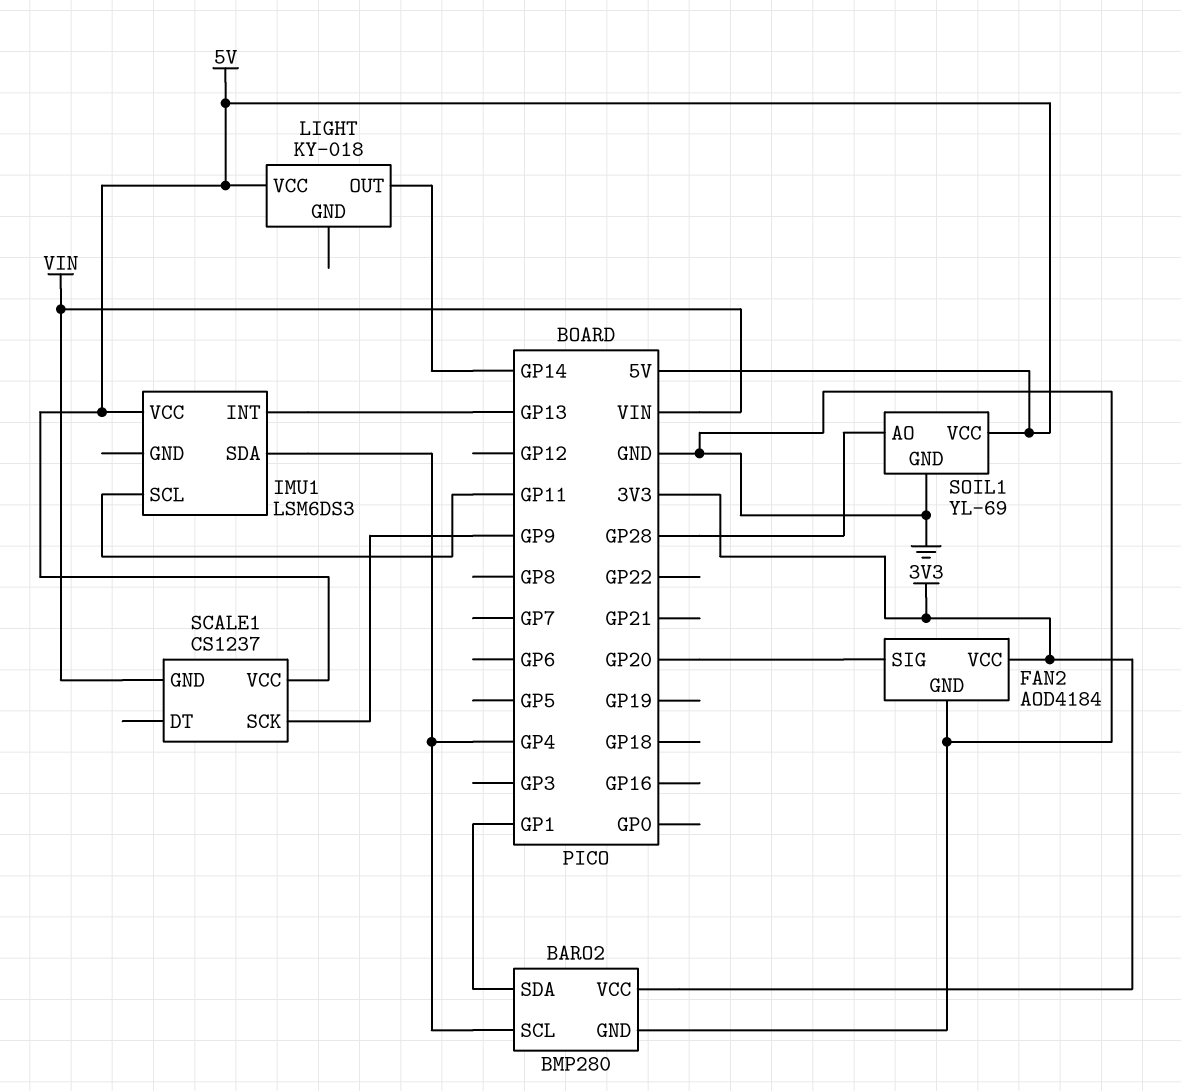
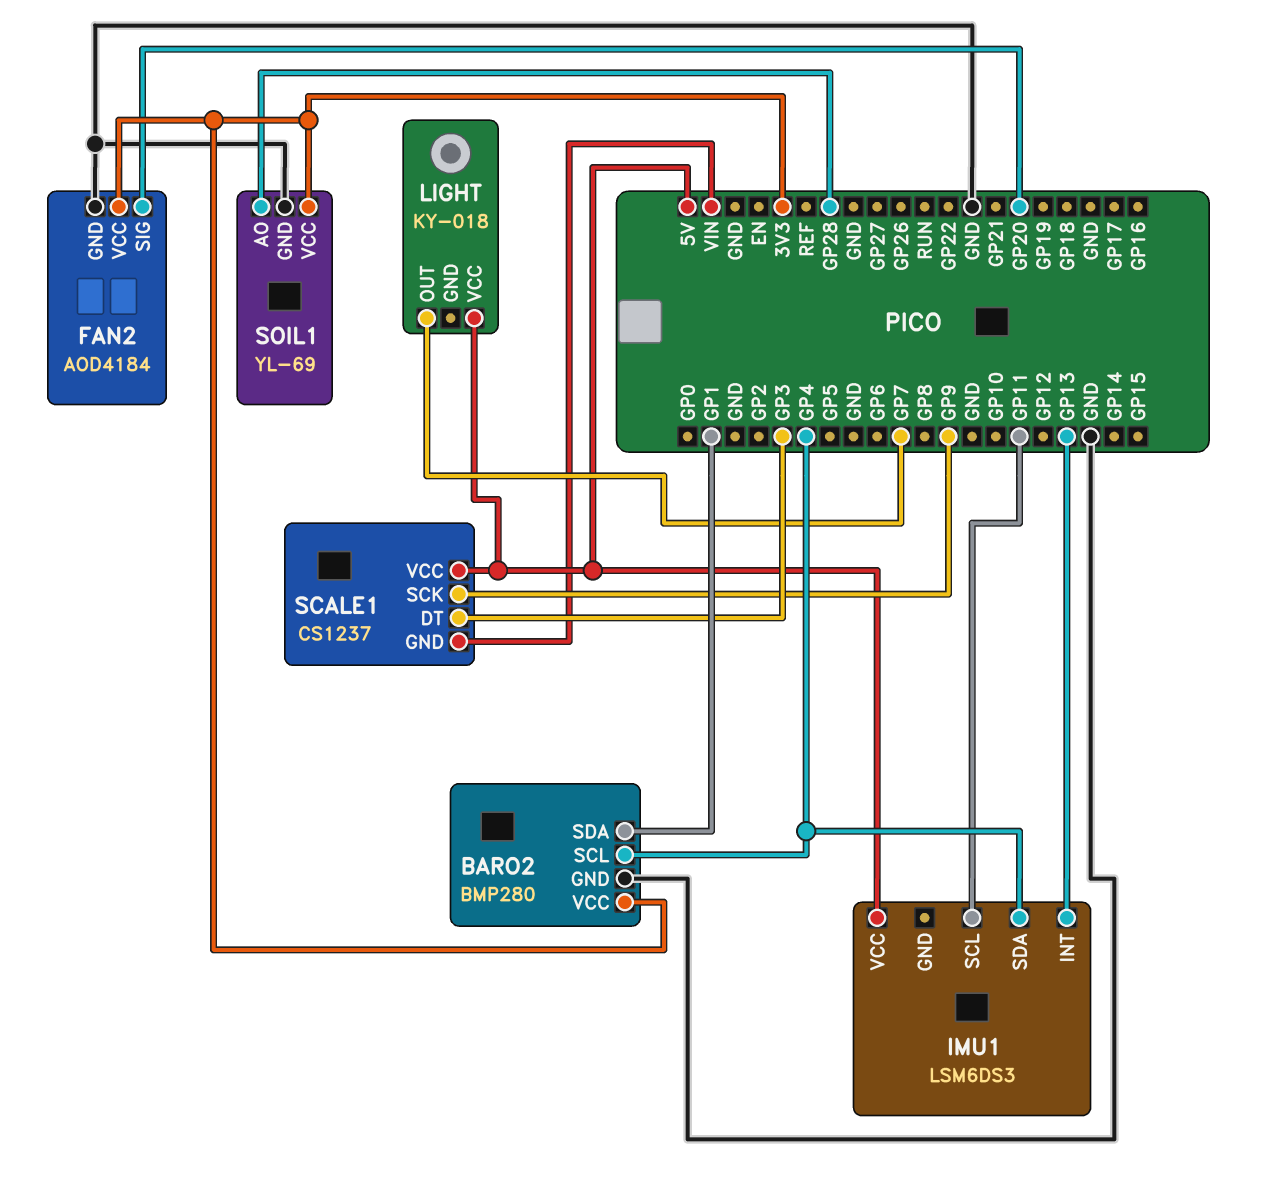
LIGHT pin OUT: GP14 -> GP7
SCALE1 pin DT: none -> GP3
SOIL1 pin VCC: 5V -> 3V3

